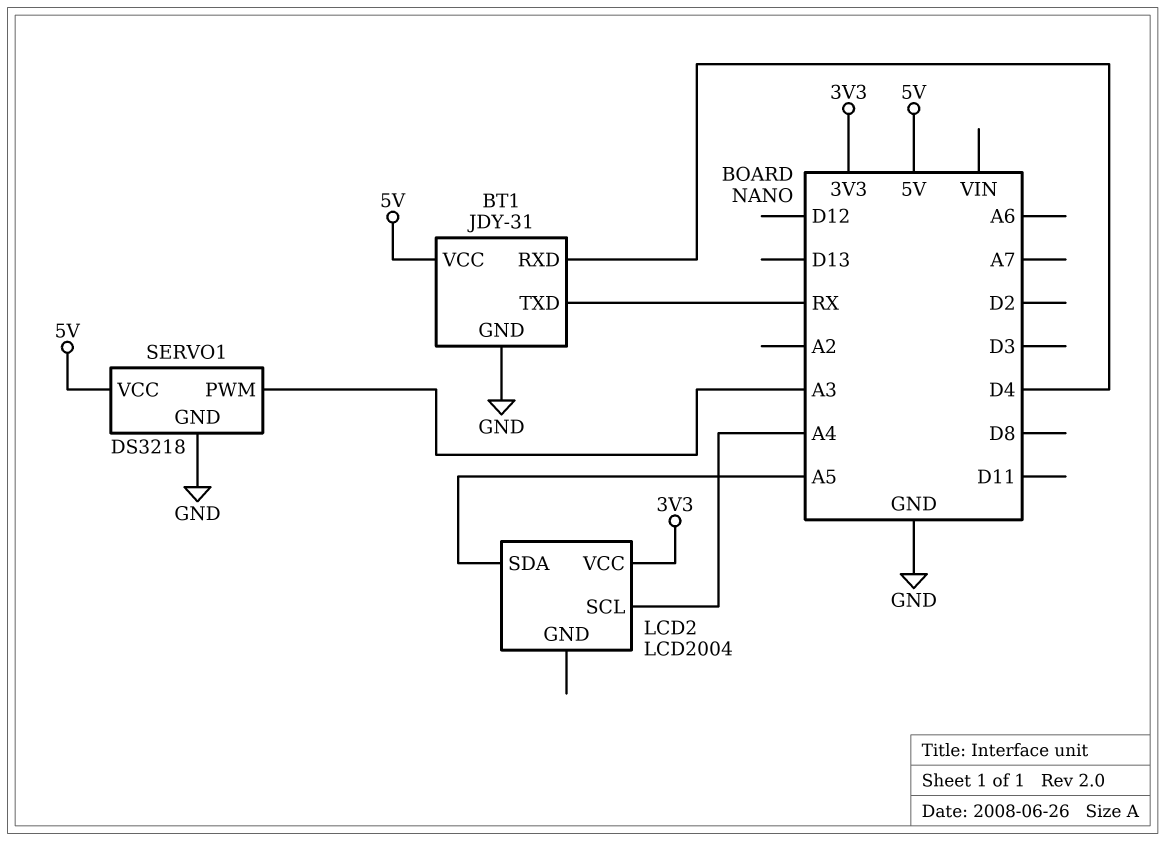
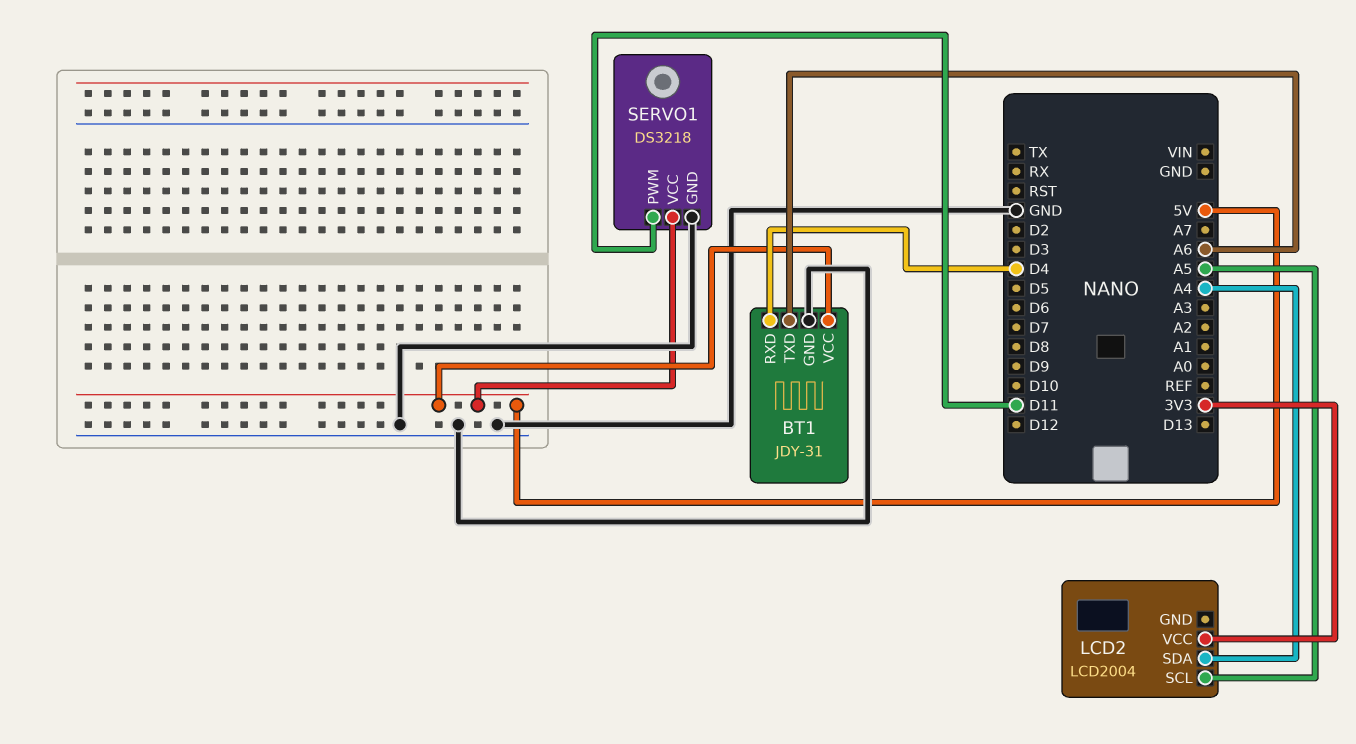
BT1 pin TXD: RX -> A6
LCD2 pin SCL: A4 -> A5
LCD2 pin SDA: A5 -> A4
SERVO1 pin PWM: A3 -> D11

